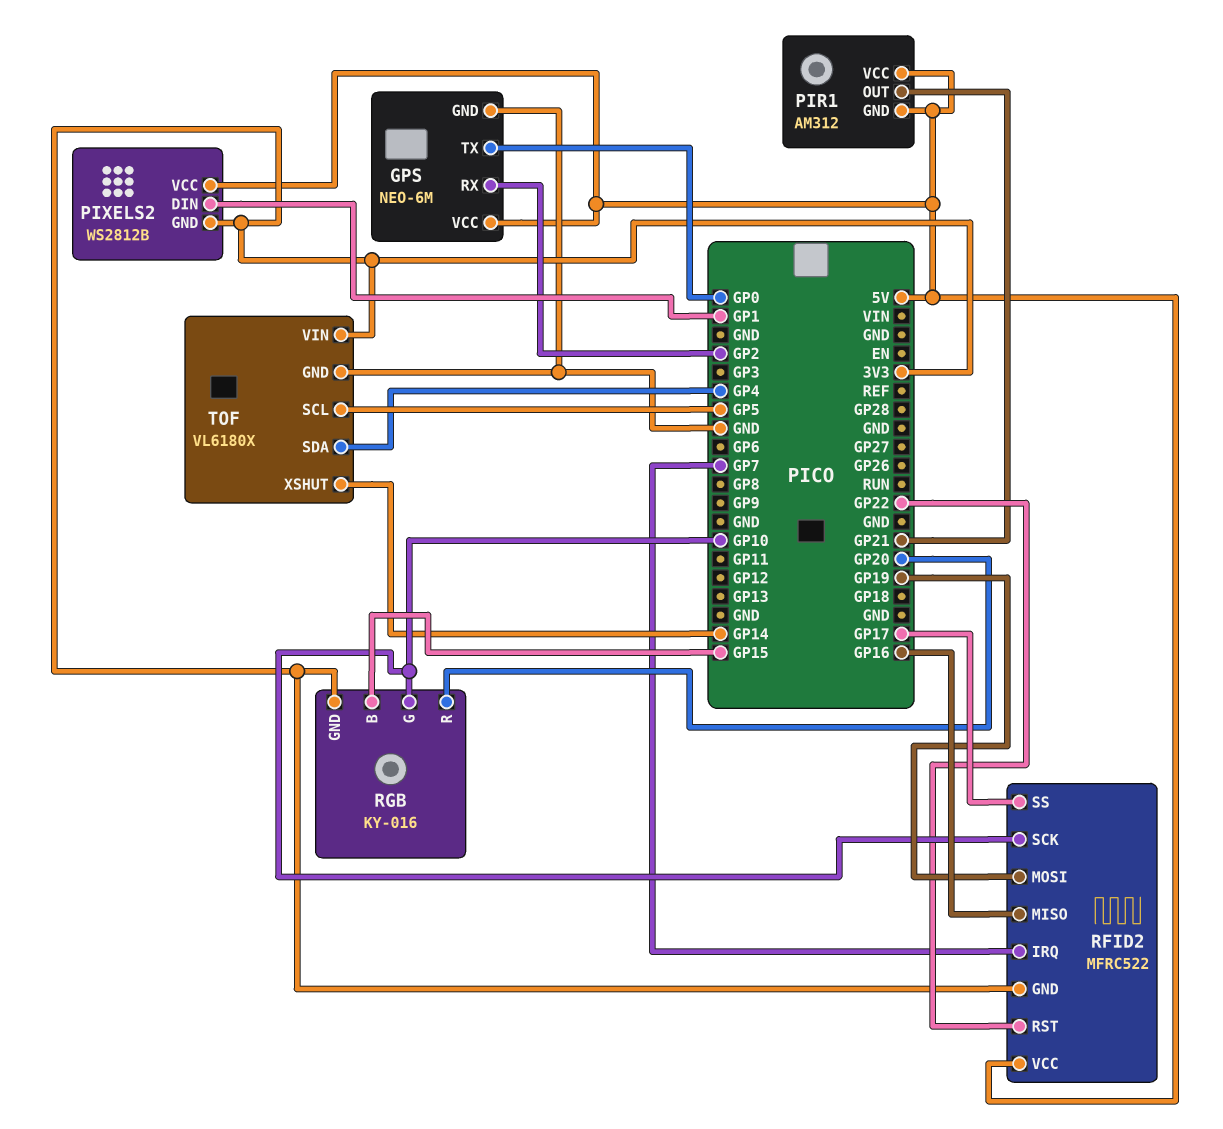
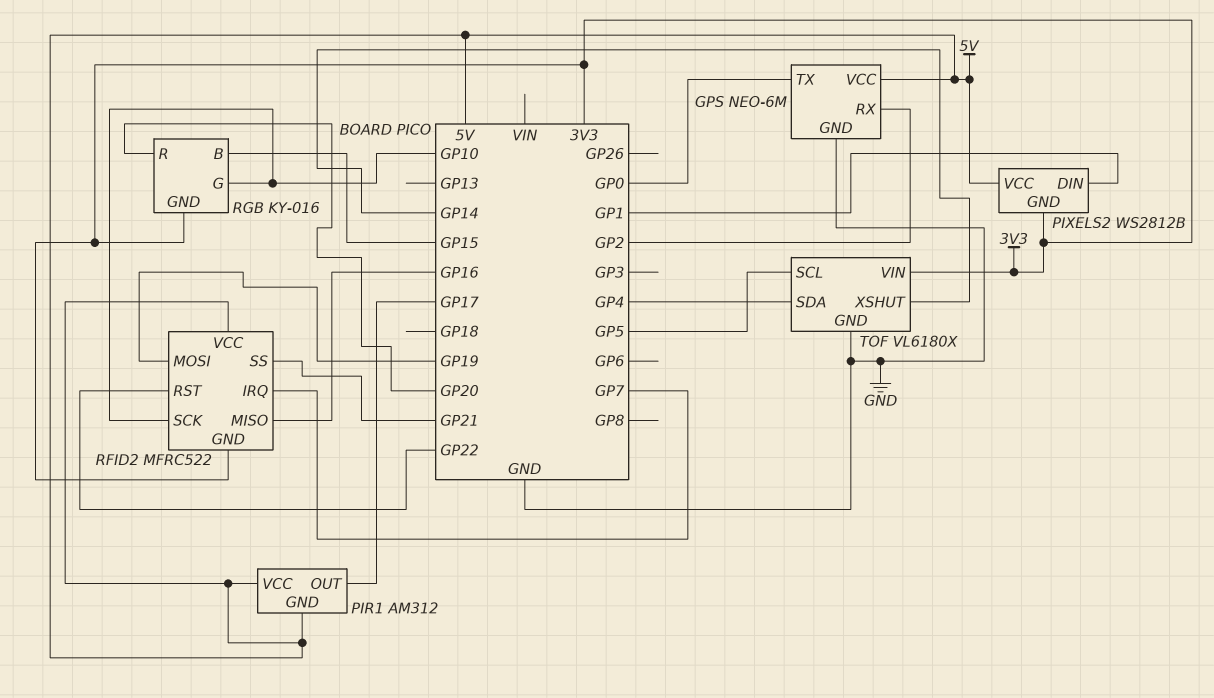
PIR1 pin OUT: GP21 -> GP17
RFID2 pin SS: GP17 -> GP21

